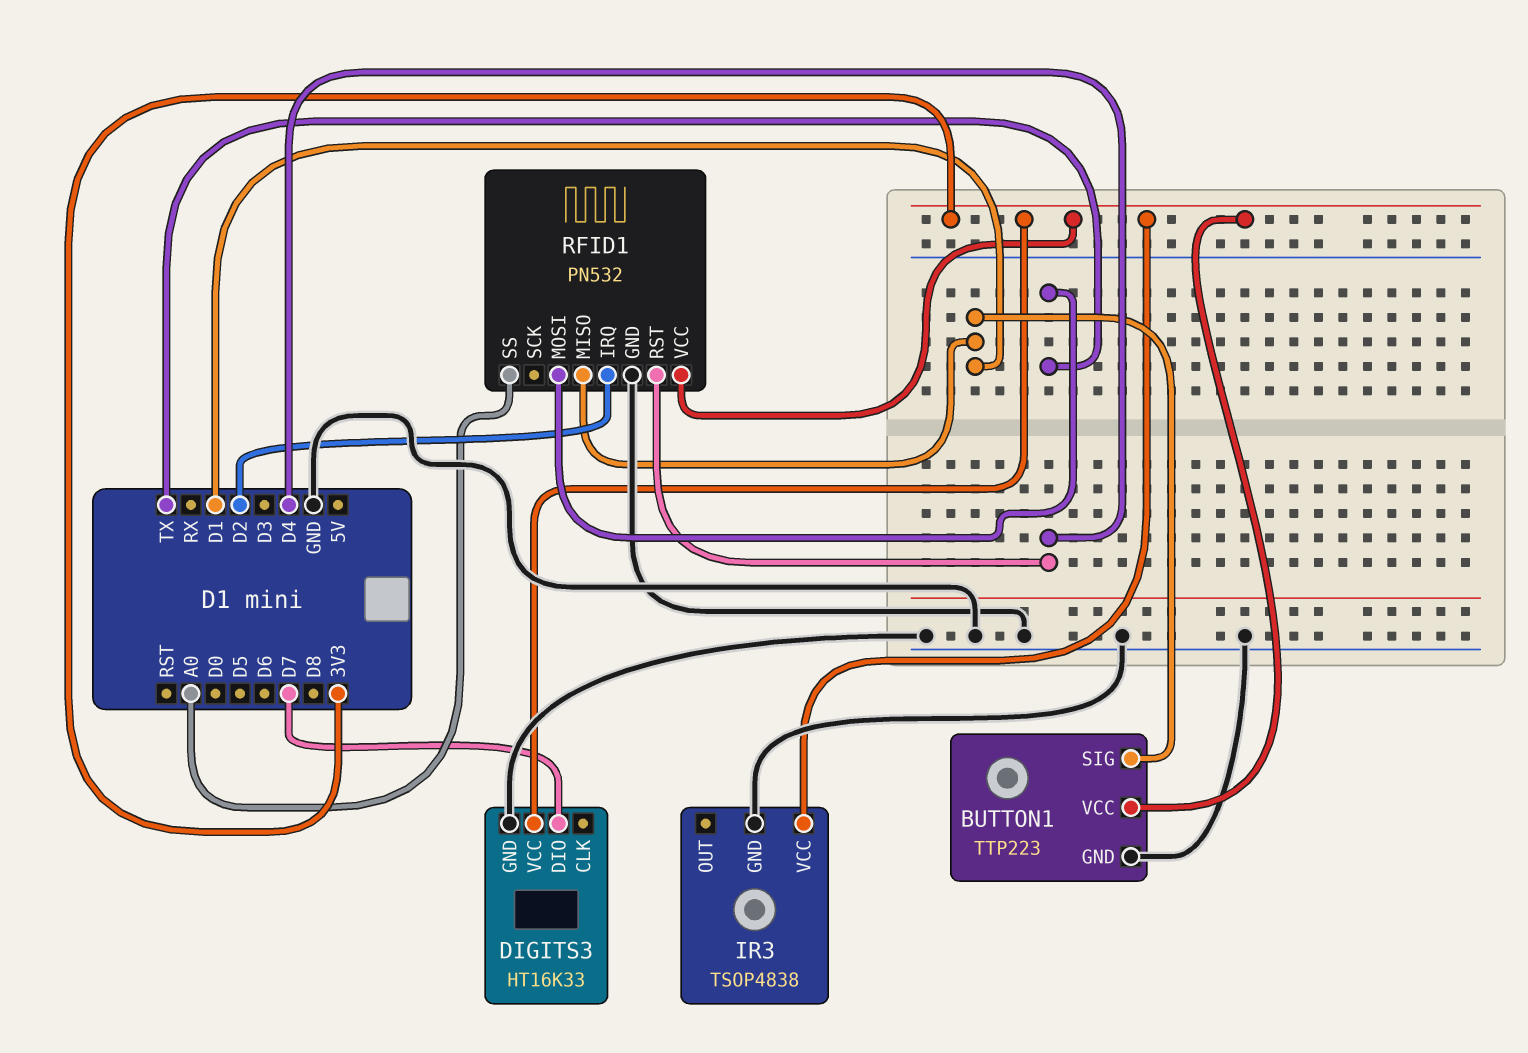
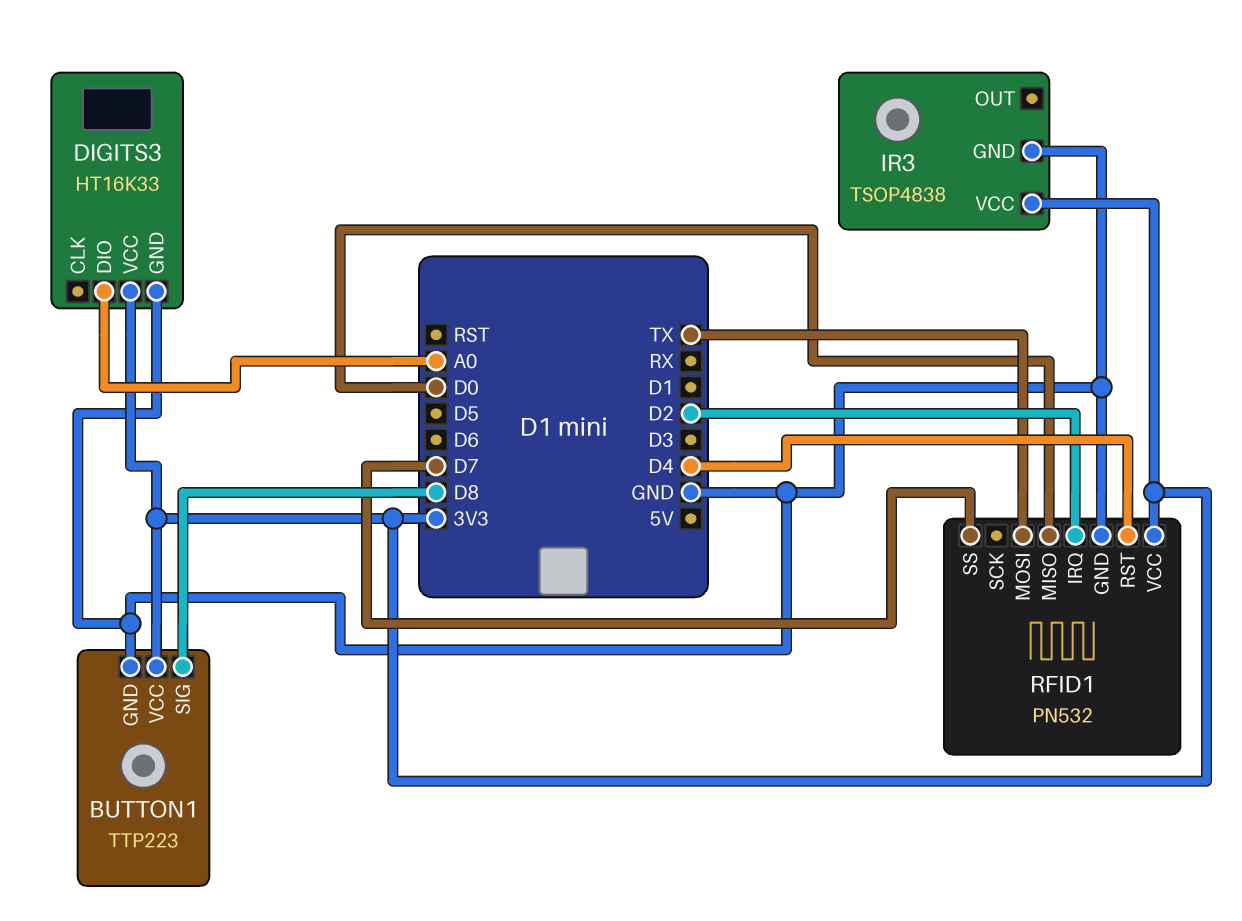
BUTTON1 pin SIG: D1 -> D8
DIGITS3 pin DIO: D7 -> A0
RFID1 pin MISO: D1 -> D0
RFID1 pin SS: A0 -> D7

